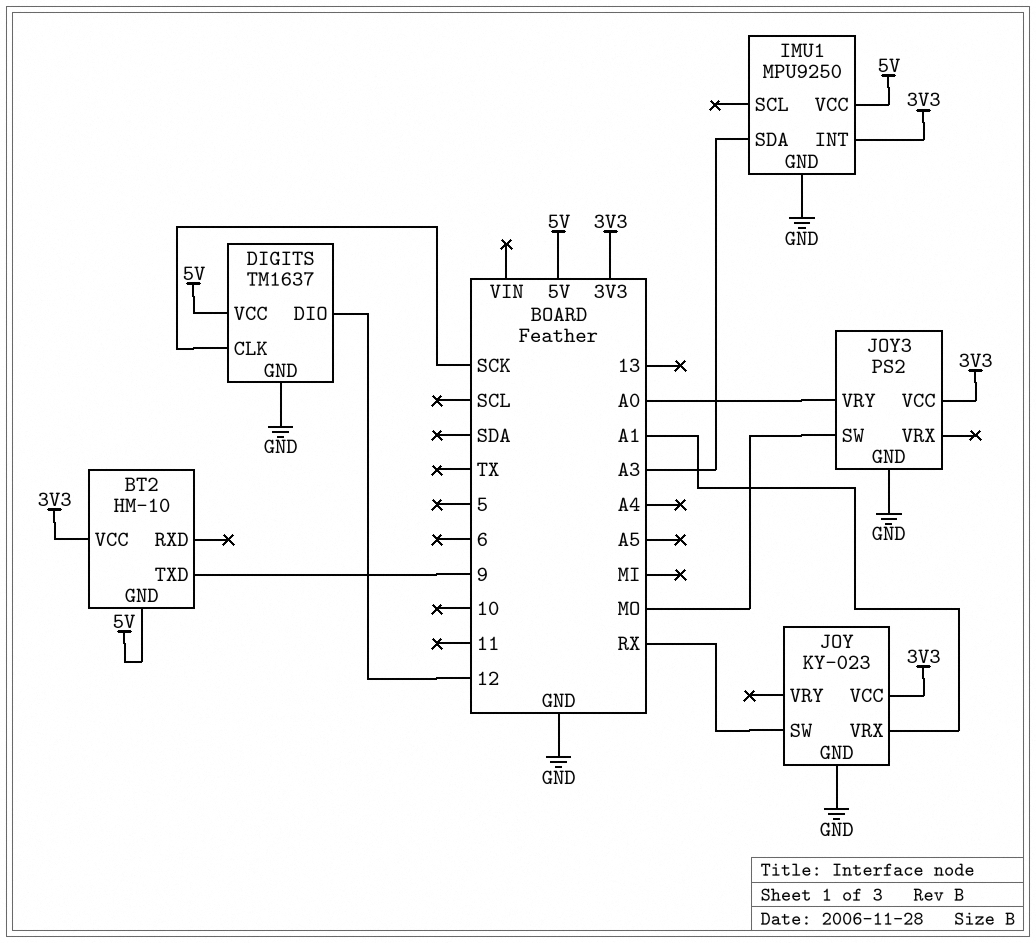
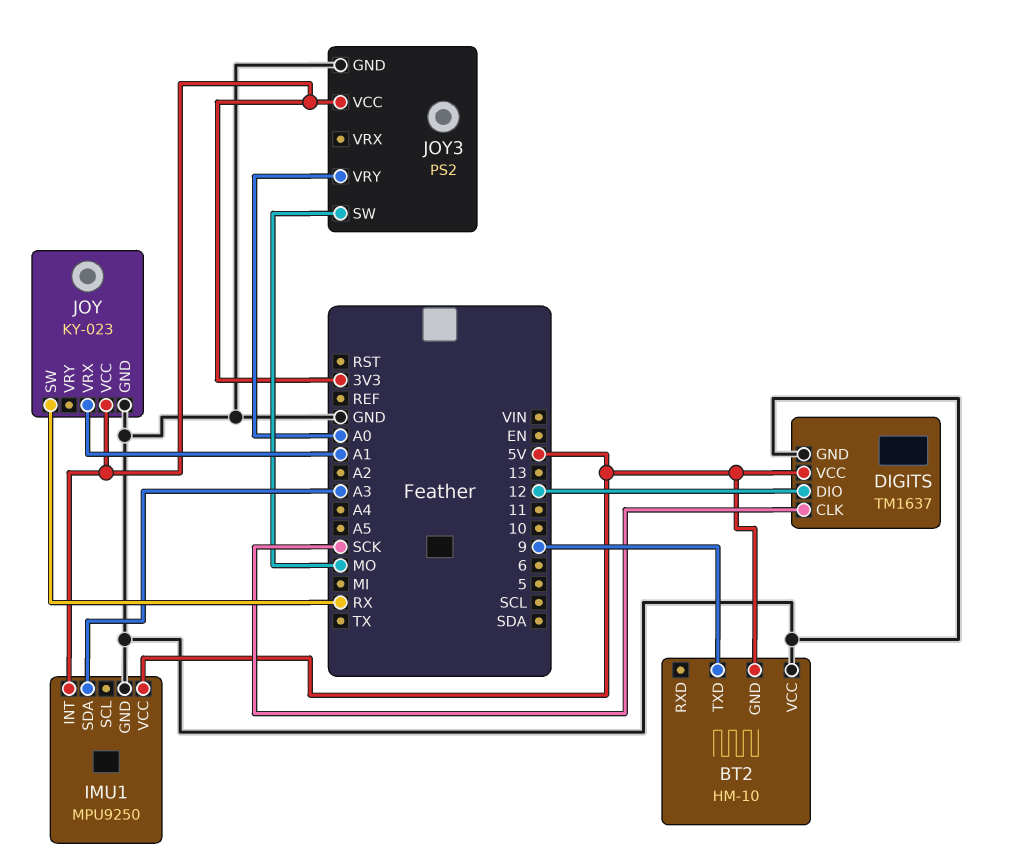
BT2 pin VCC: 3V3 -> GND

